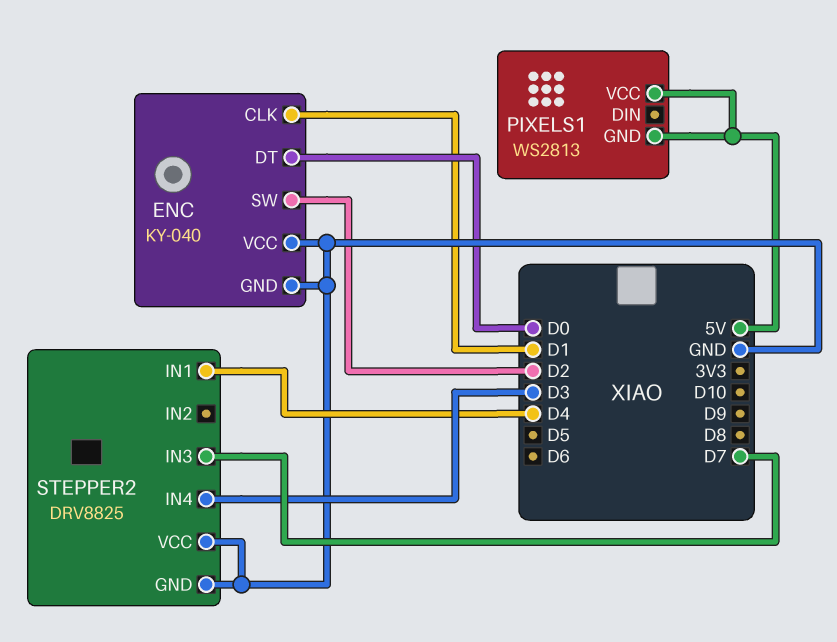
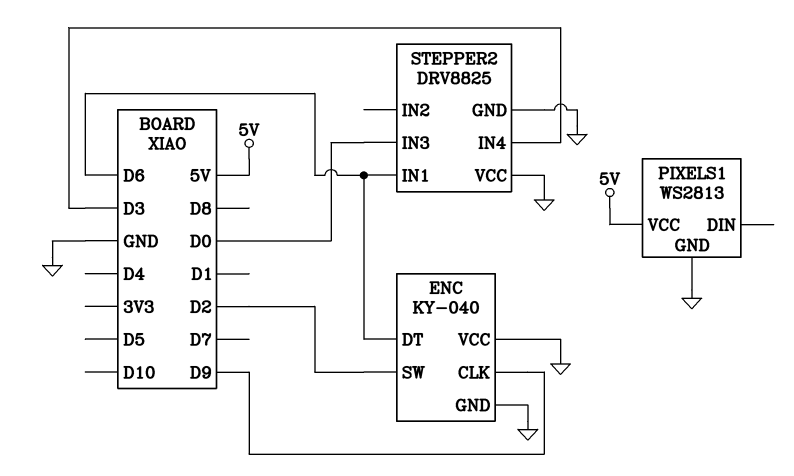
ENC pin CLK: D1 -> D9
ENC pin DT: D0 -> D6
PIXELS1 pin GND: 5V -> GND
STEPPER2 pin IN1: D4 -> D6
STEPPER2 pin IN3: D7 -> D0

